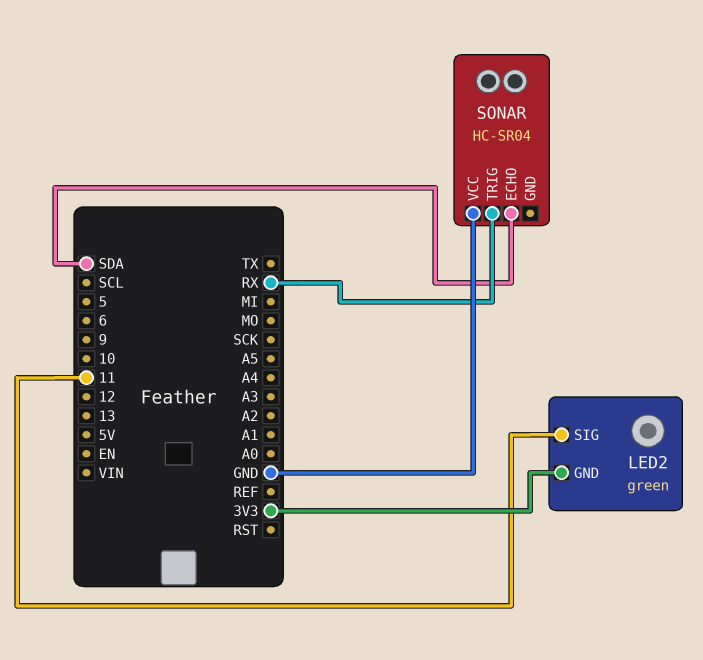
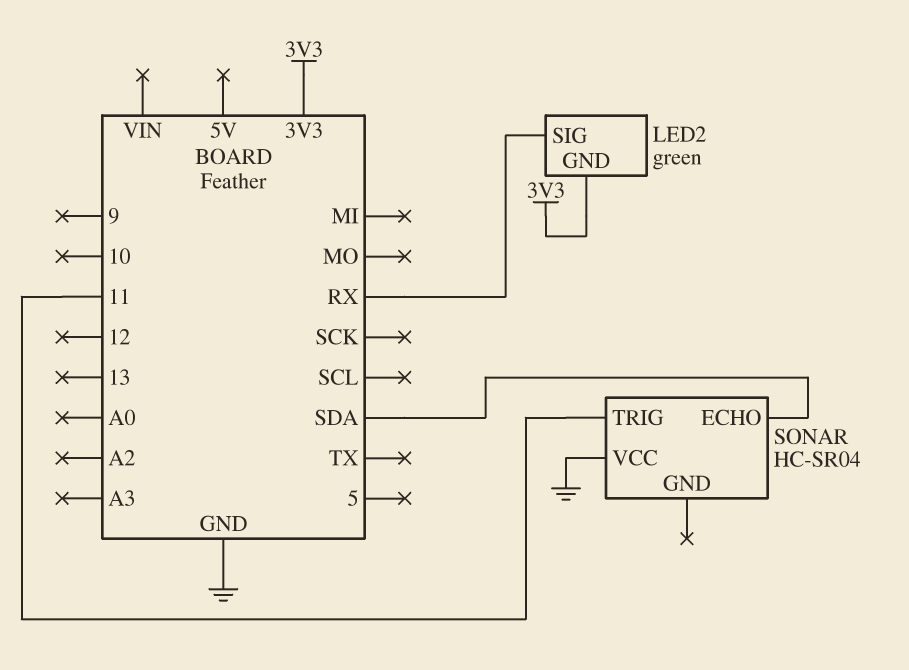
LED2 pin SIG: 11 -> RX
SONAR pin TRIG: RX -> 11

